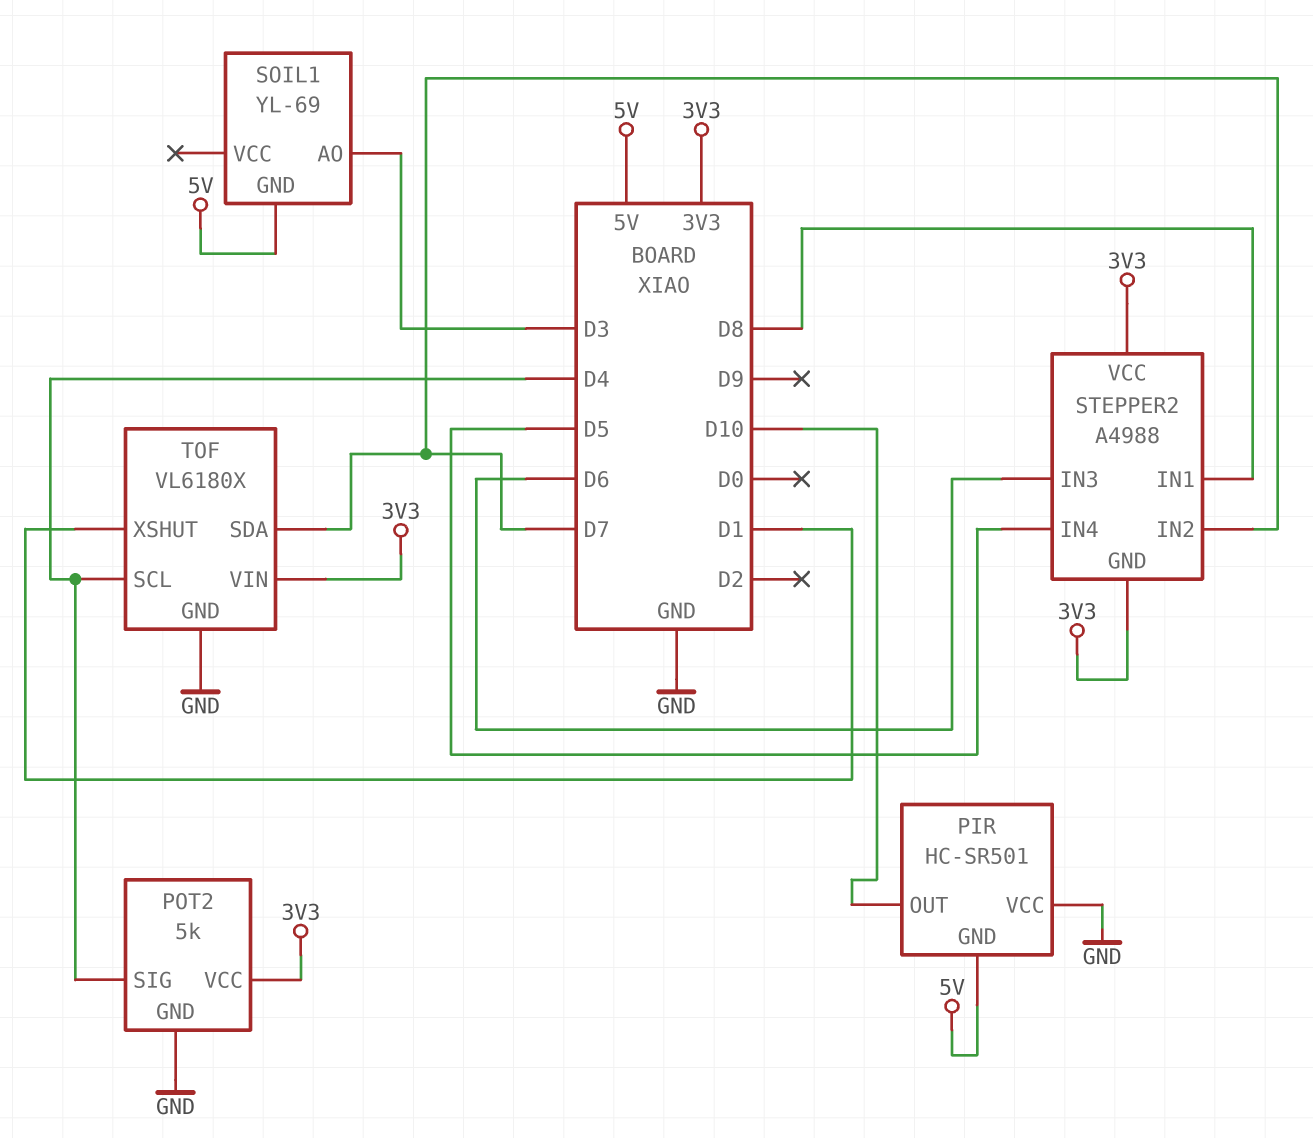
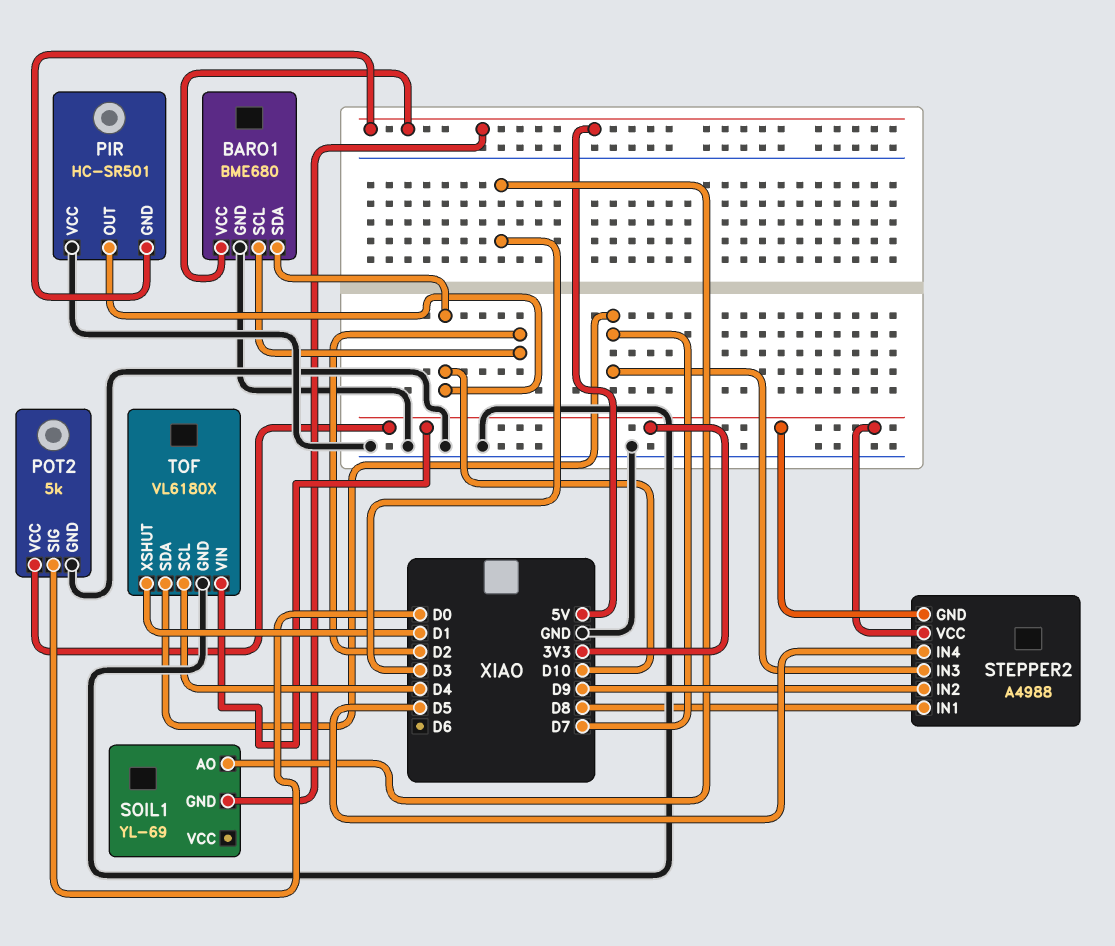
BARO1: none -> BME680
BARO1 pin GND: none -> GND
BARO1 pin SCL: none -> D2
BARO1 pin SDA: none -> D10
BARO1 pin VCC: none -> 5V
POT2 pin SIG: D4 -> D0
STEPPER2 pin IN2: D7 -> D9
STEPPER2 pin IN3: D6 -> D7

